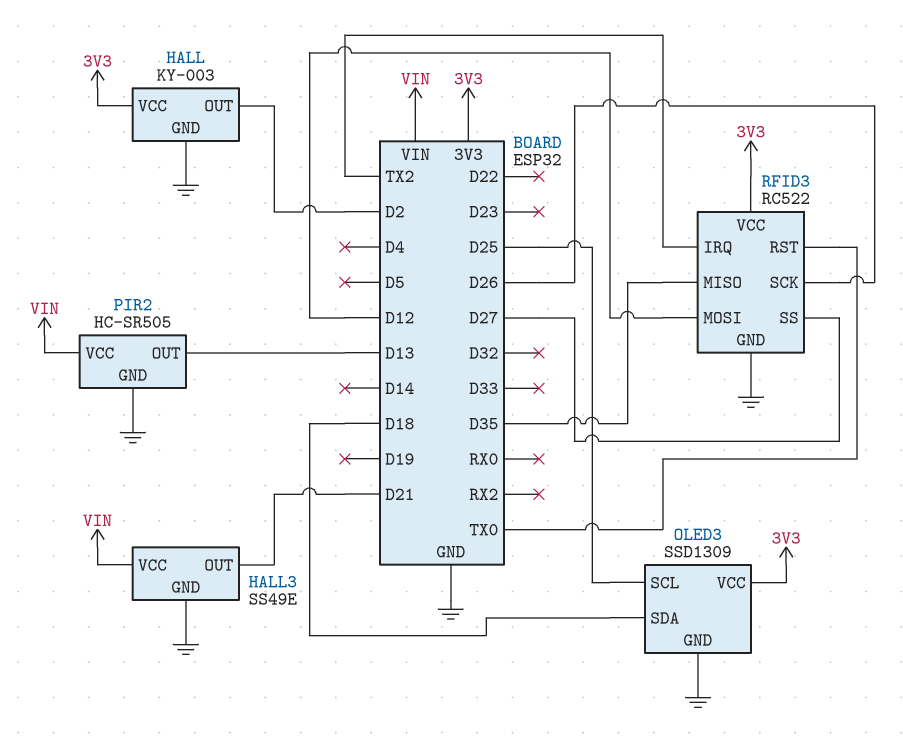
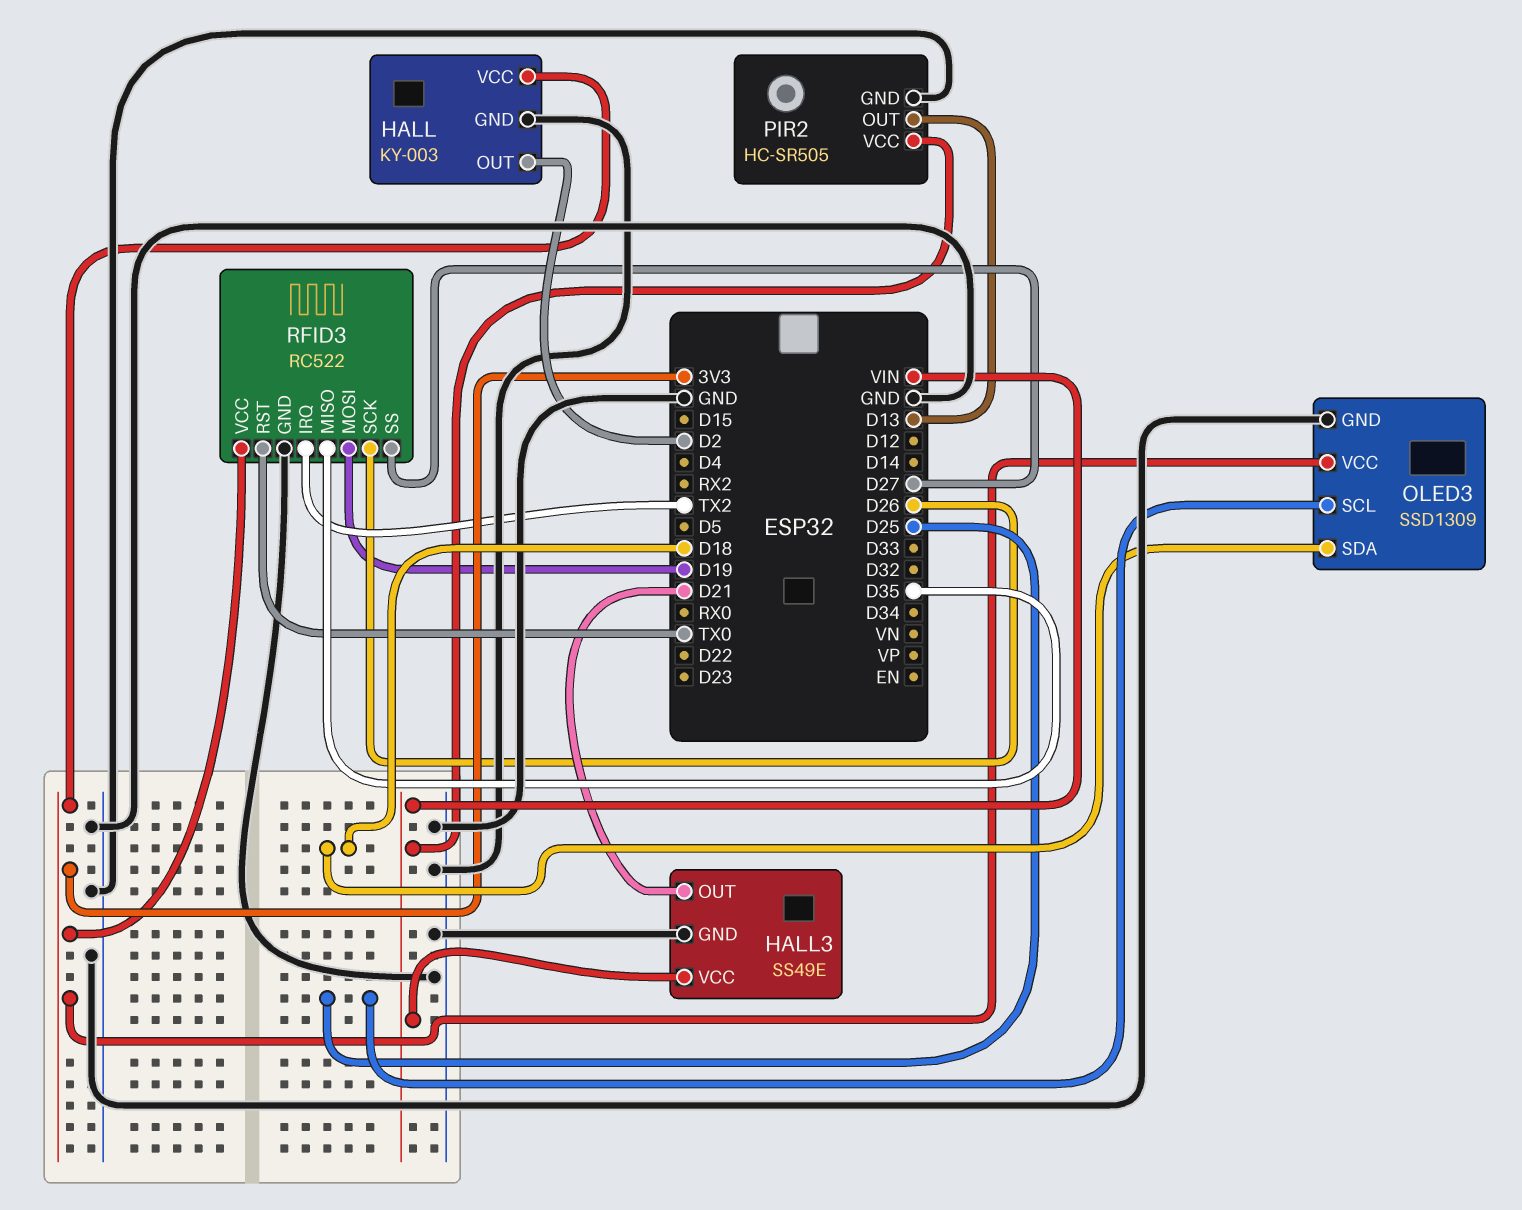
RFID3 pin MOSI: D12 -> D19

